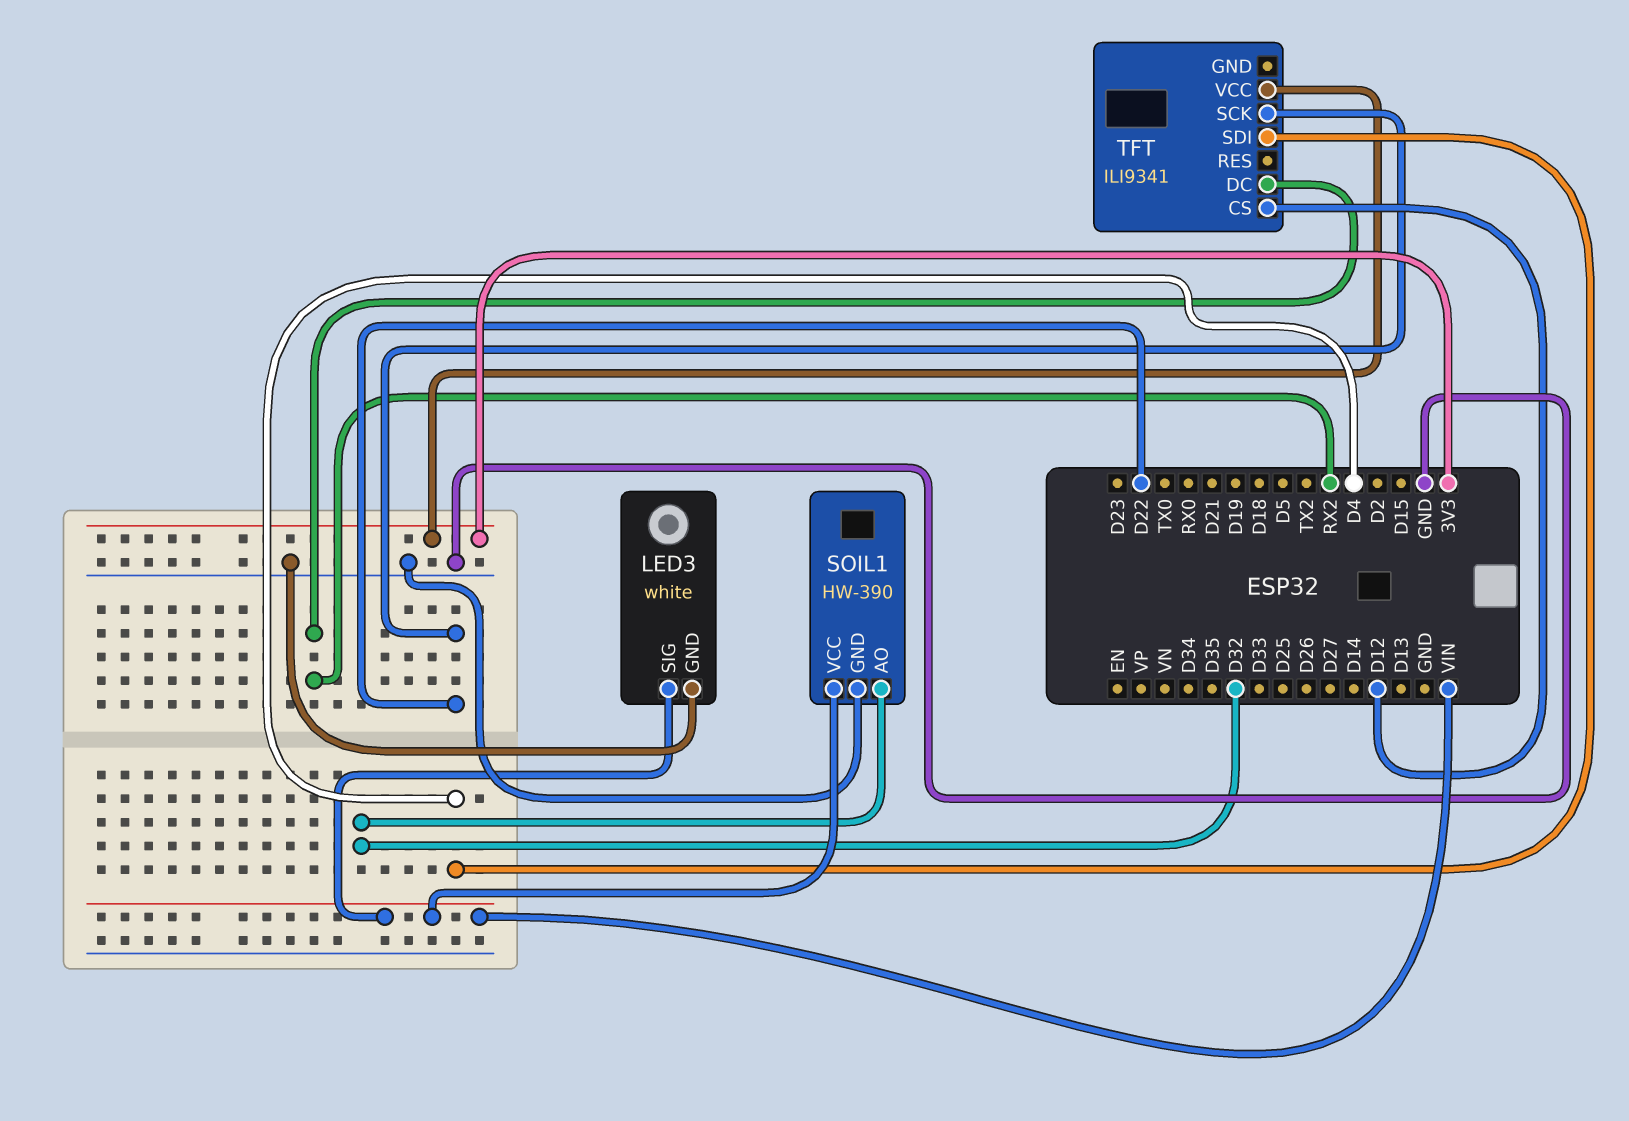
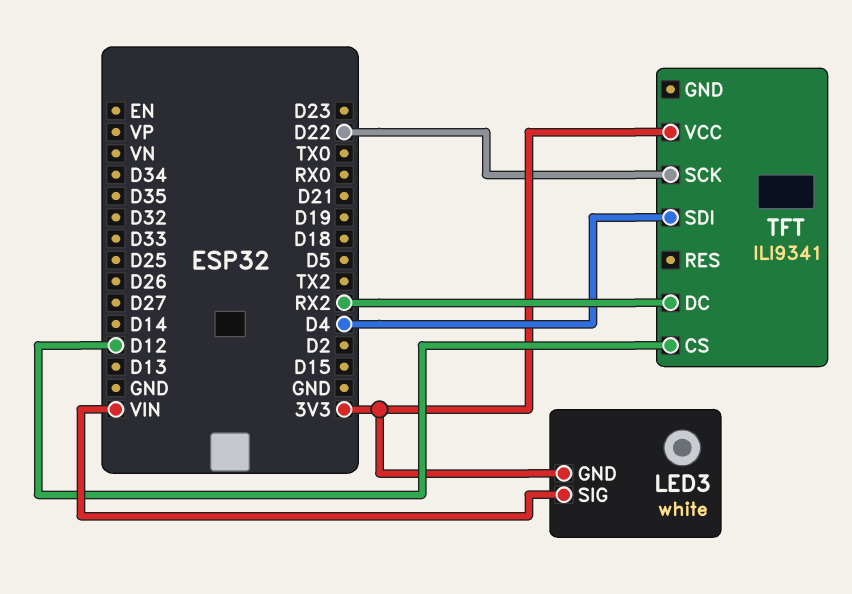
LED3 pin GND: GND -> 3V3
SOIL1: HW-390 -> none
SOIL1 pin AO: D32 -> none
SOIL1 pin GND: GND -> none
SOIL1 pin VCC: VIN -> none

